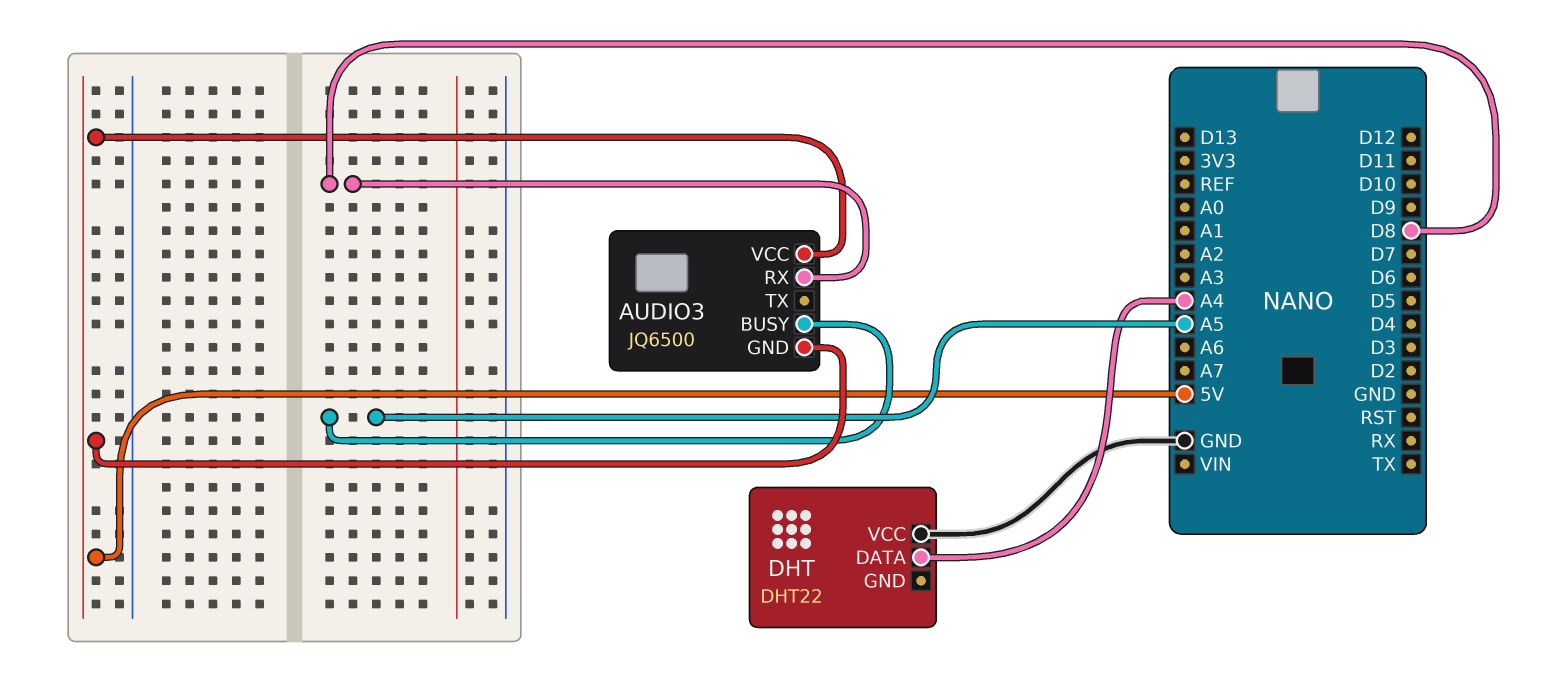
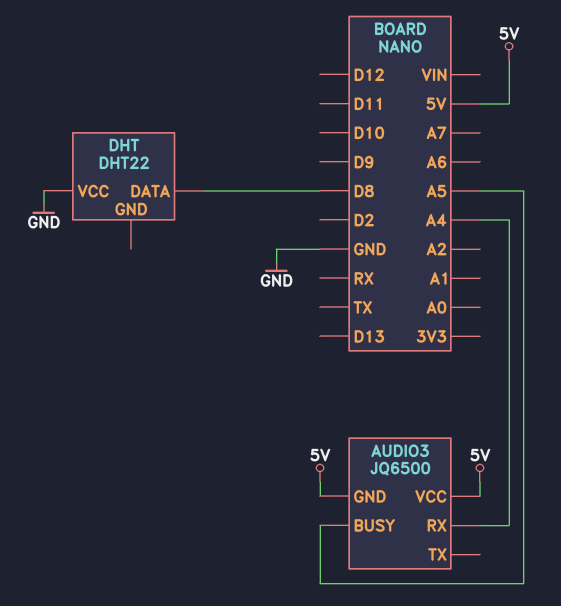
AUDIO3 pin RX: D8 -> A4
DHT pin DATA: A4 -> D8

